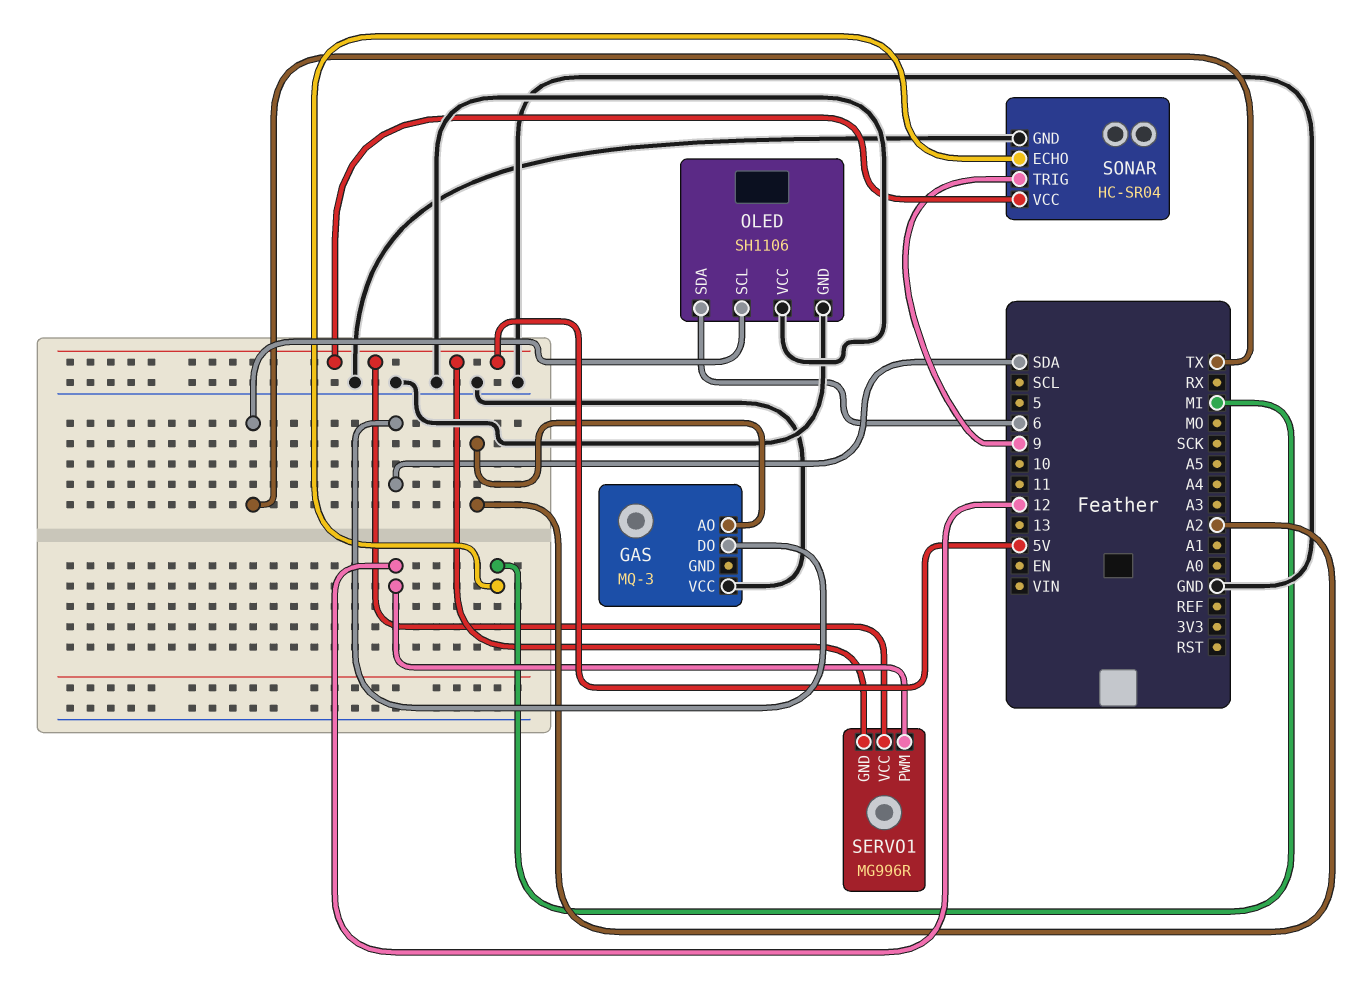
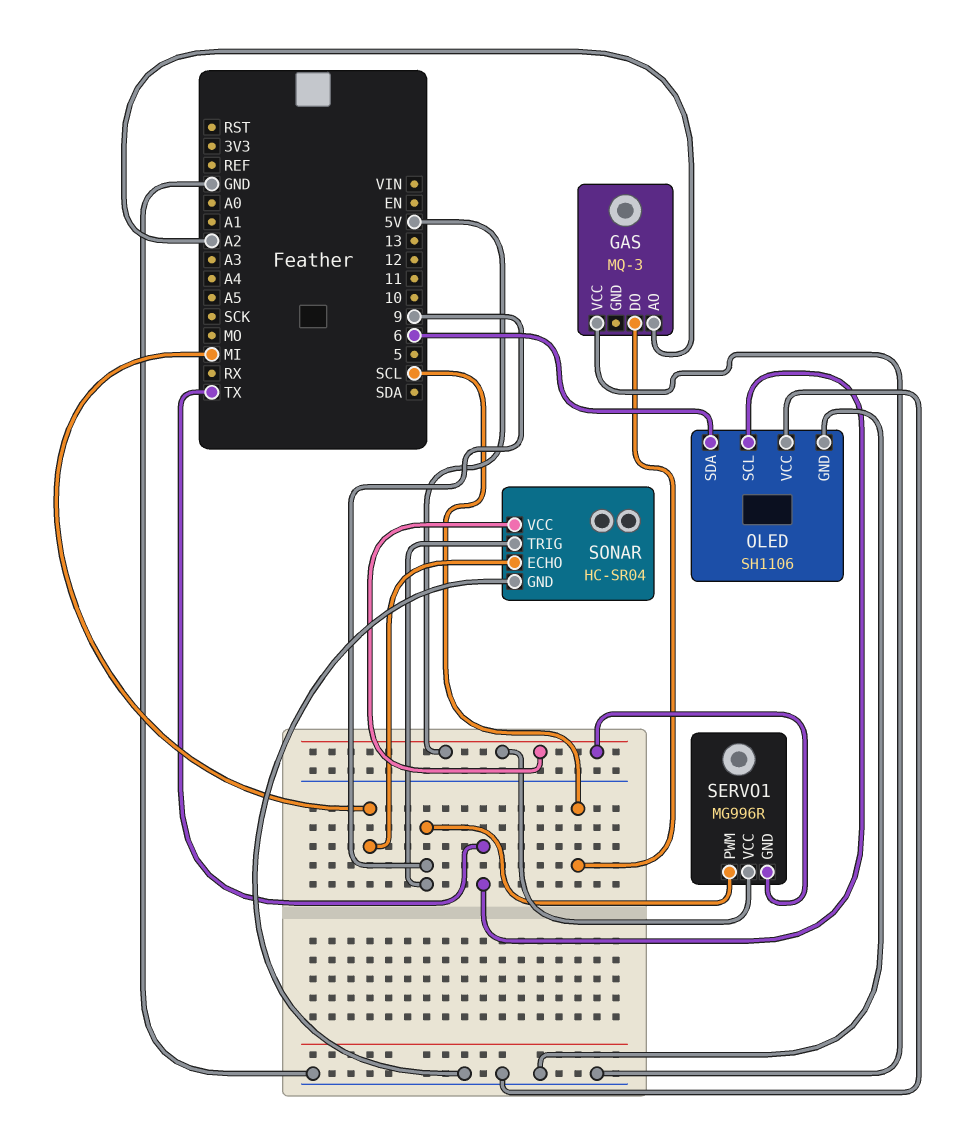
GAS pin DO: SDA -> SCL
SERVO1 pin PWM: 12 -> 9

